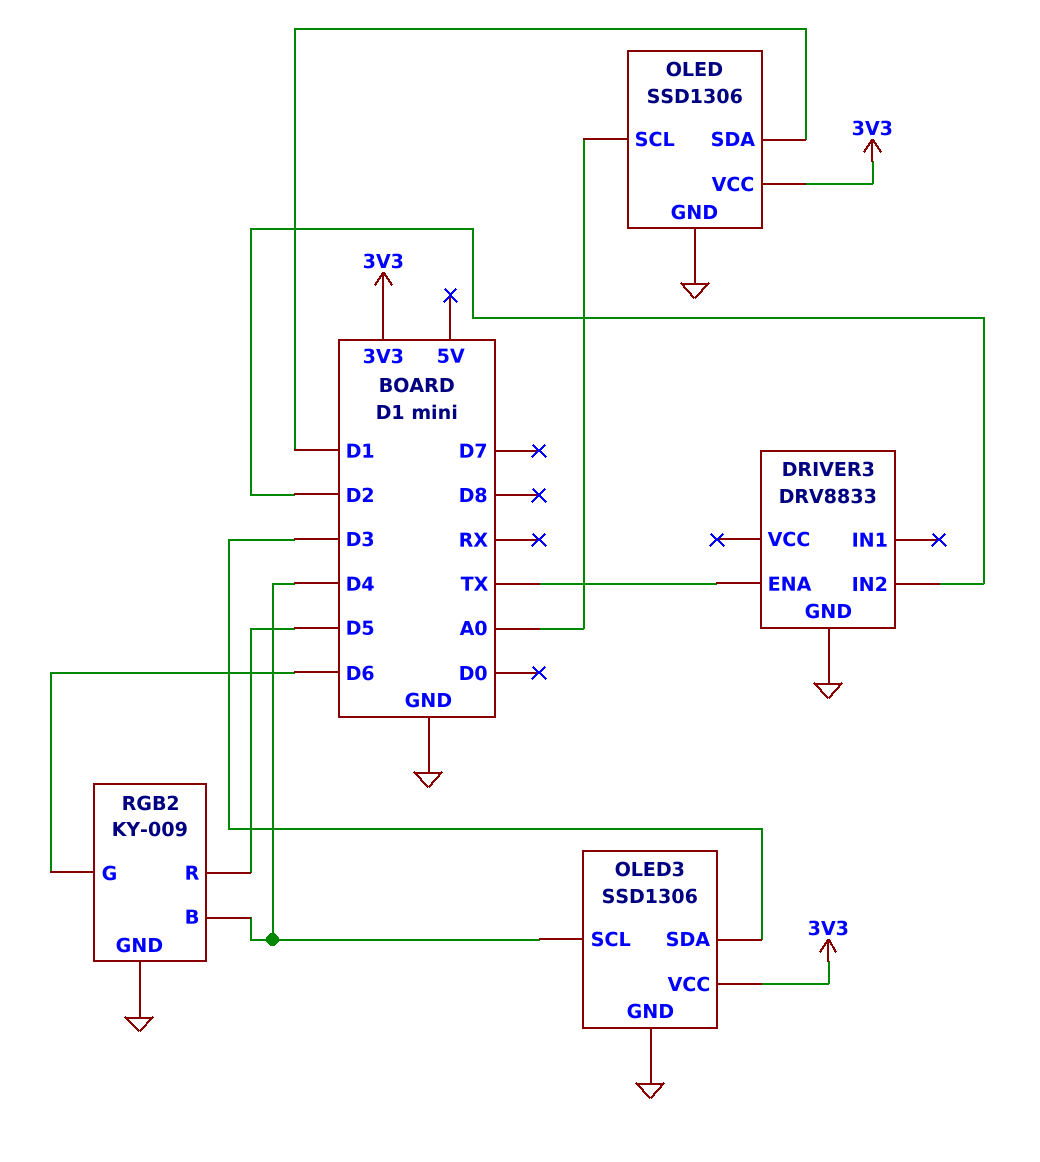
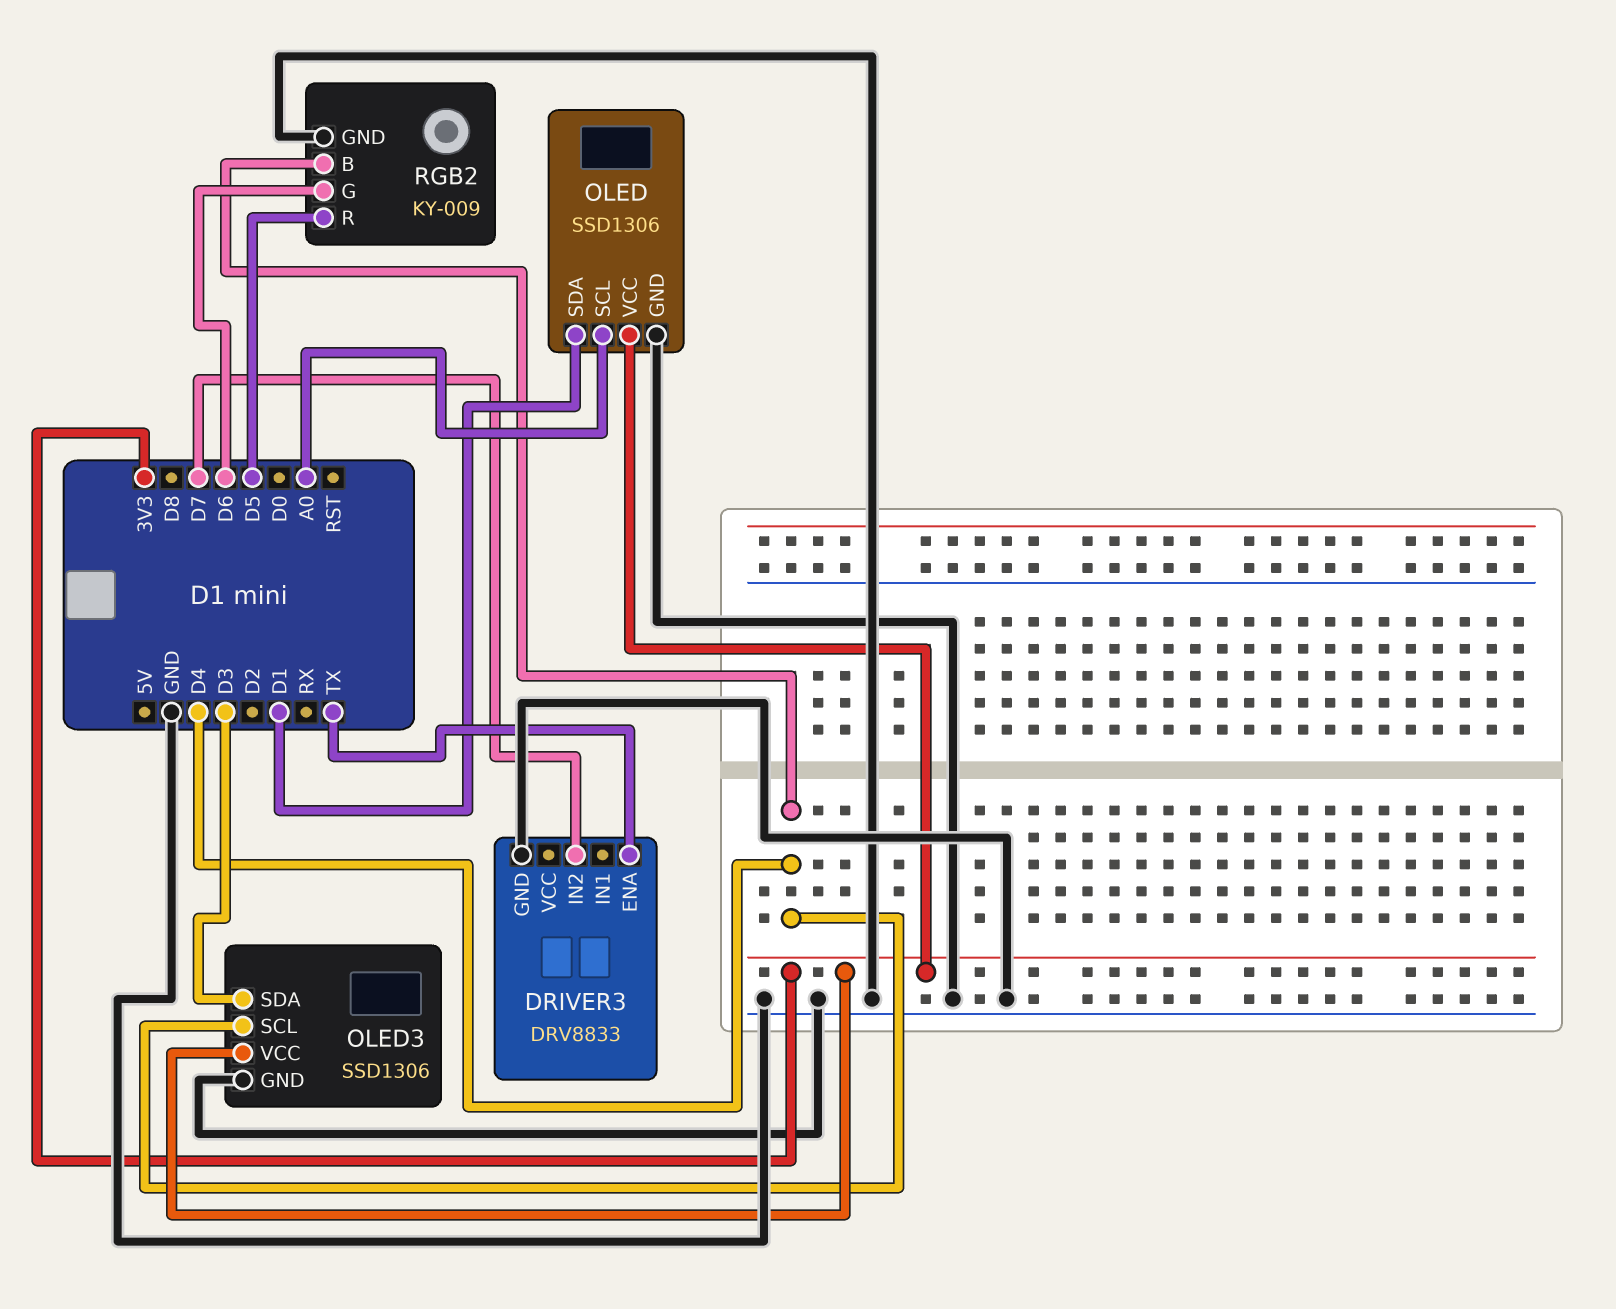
DRIVER3 pin IN2: D2 -> D7

